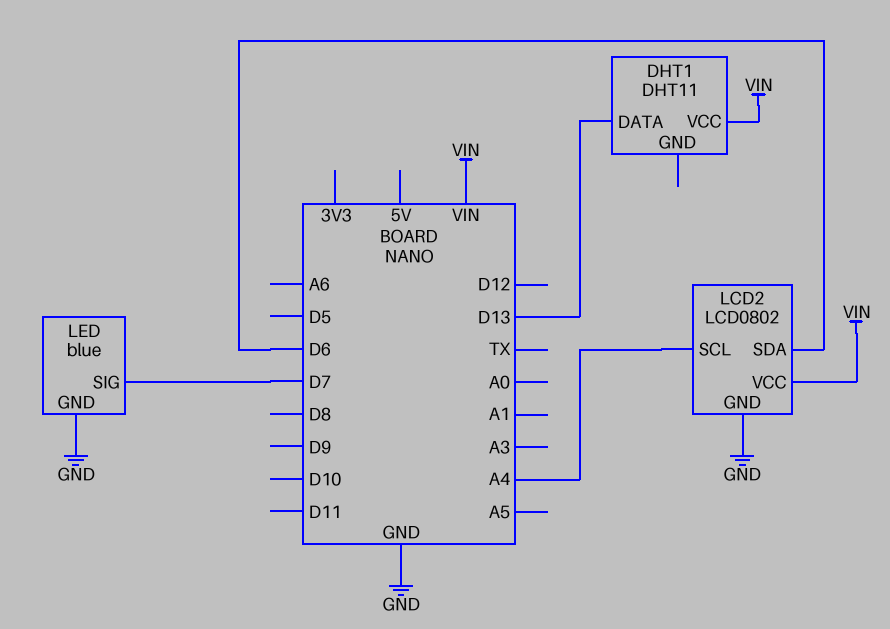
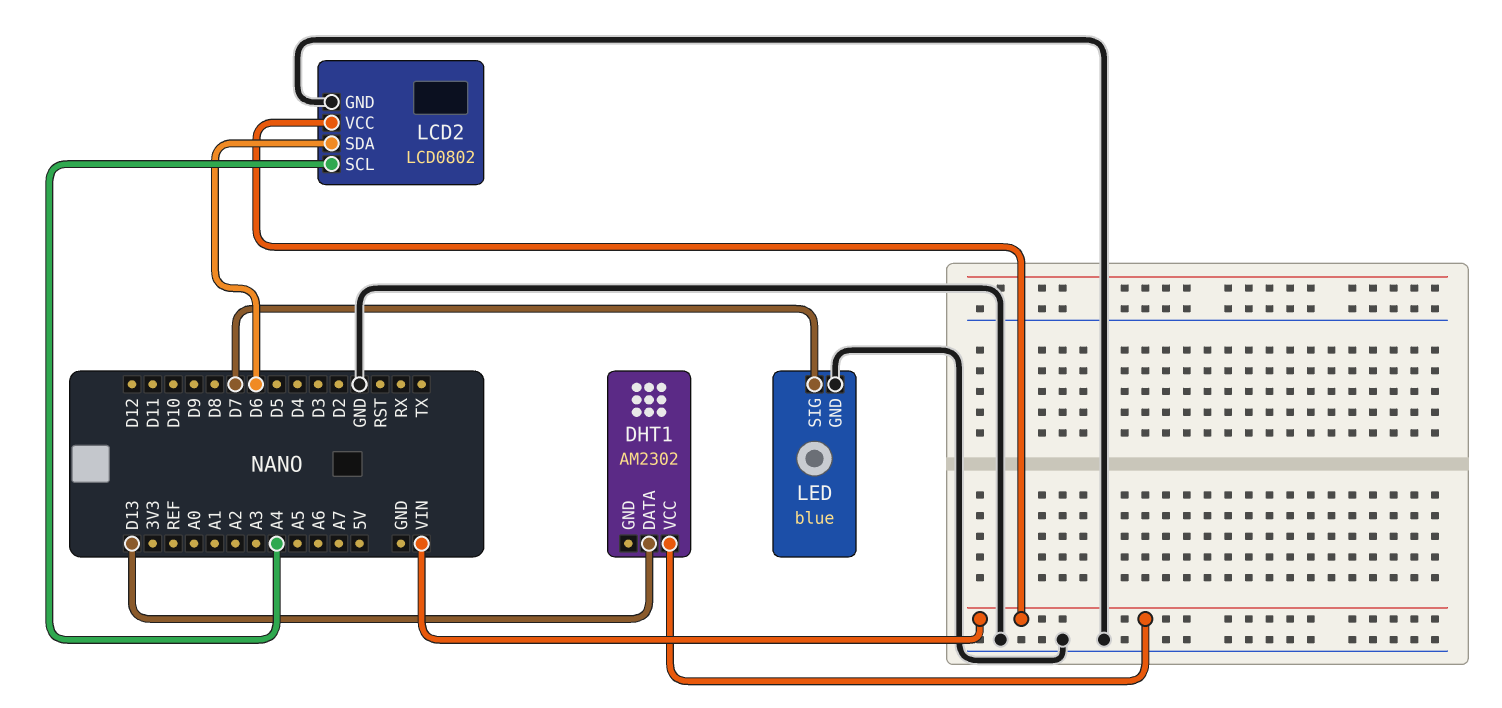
DHT1: DHT11 -> AM2302

